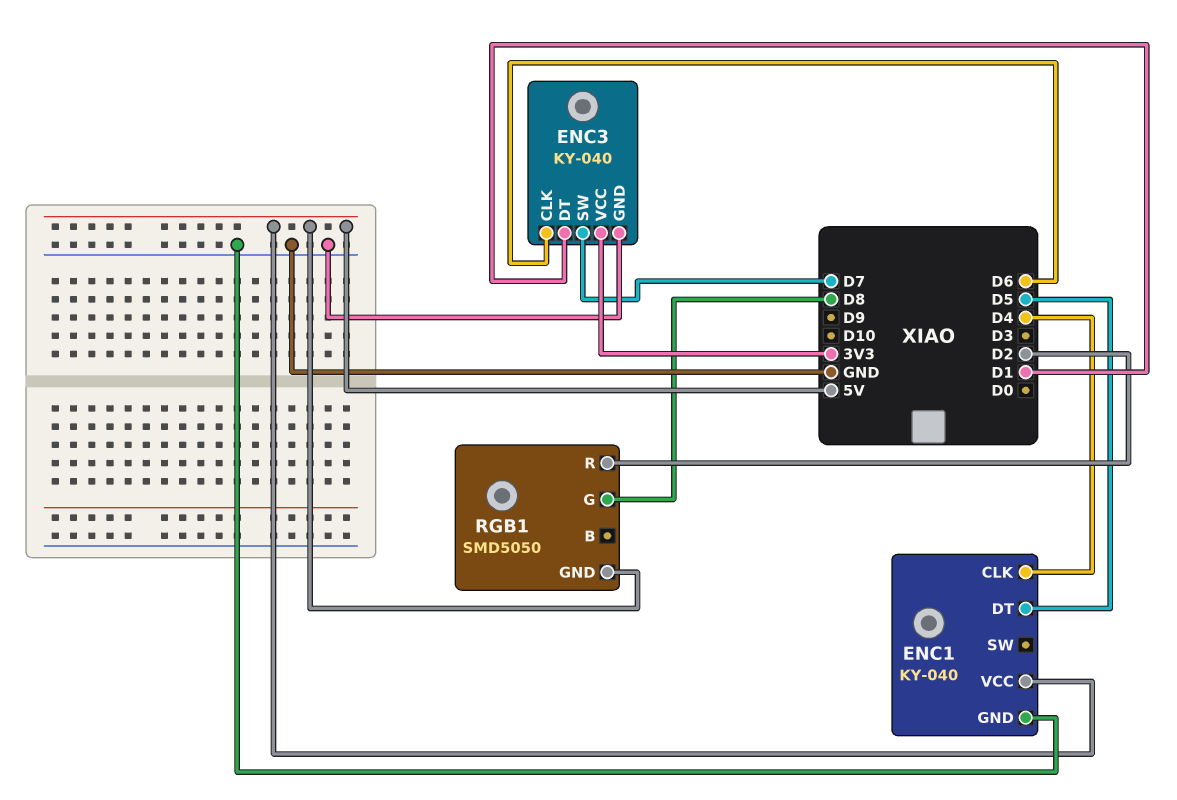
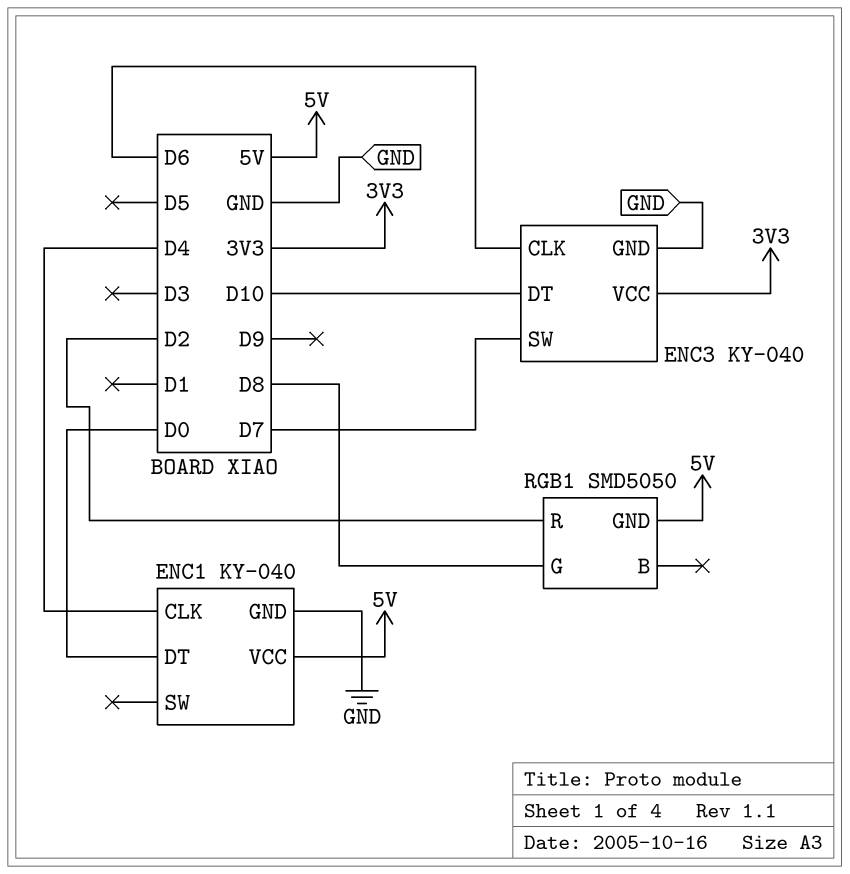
ENC1 pin DT: D5 -> D0
ENC3 pin DT: D1 -> D10

